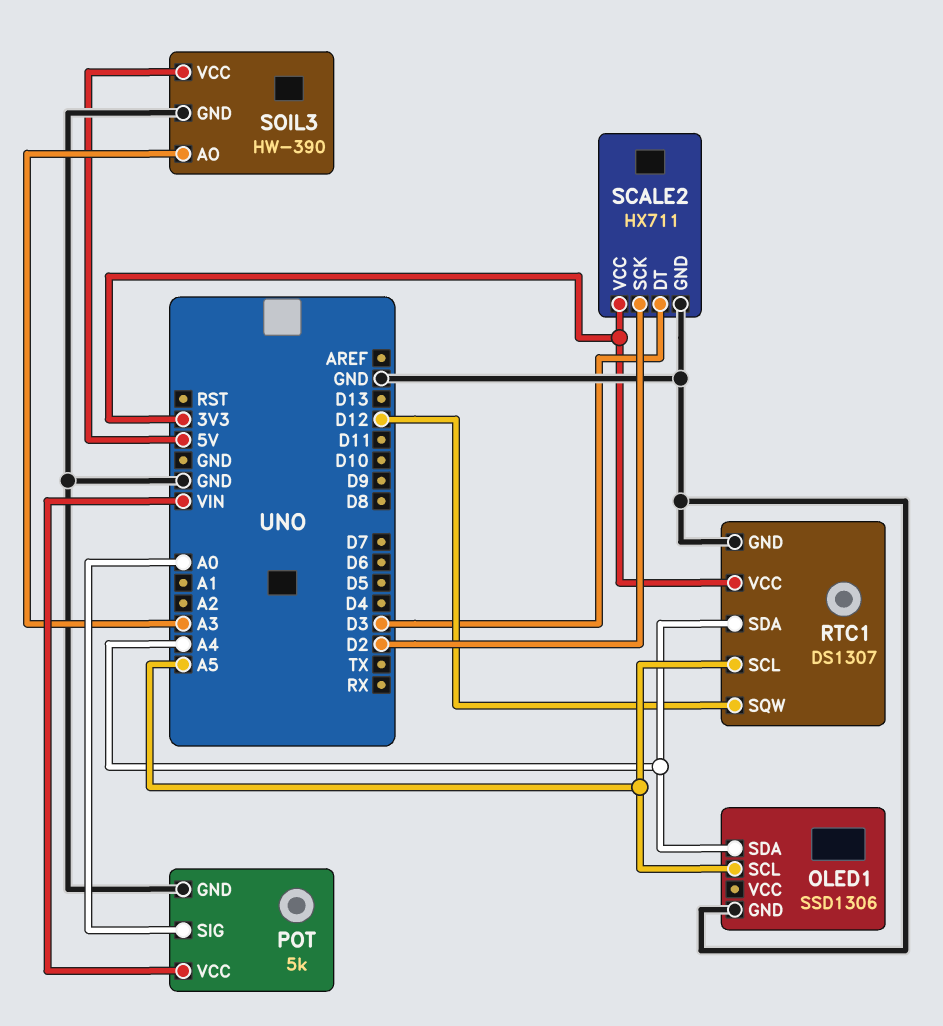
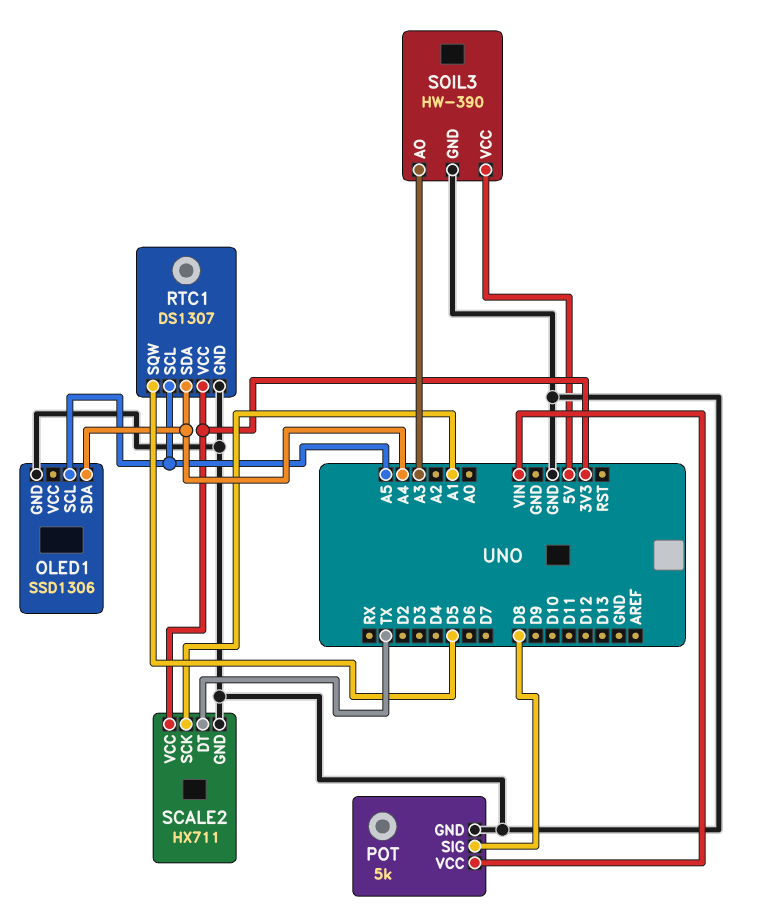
POT pin SIG: A0 -> D8
RTC1 pin SQW: D12 -> D5
SCALE2 pin DT: D3 -> TX
SCALE2 pin SCK: D2 -> A1

